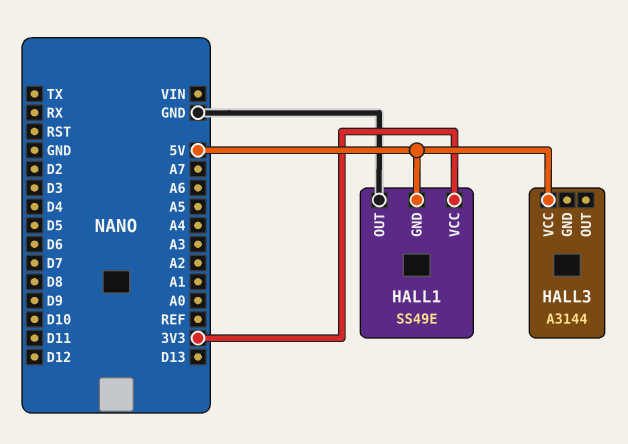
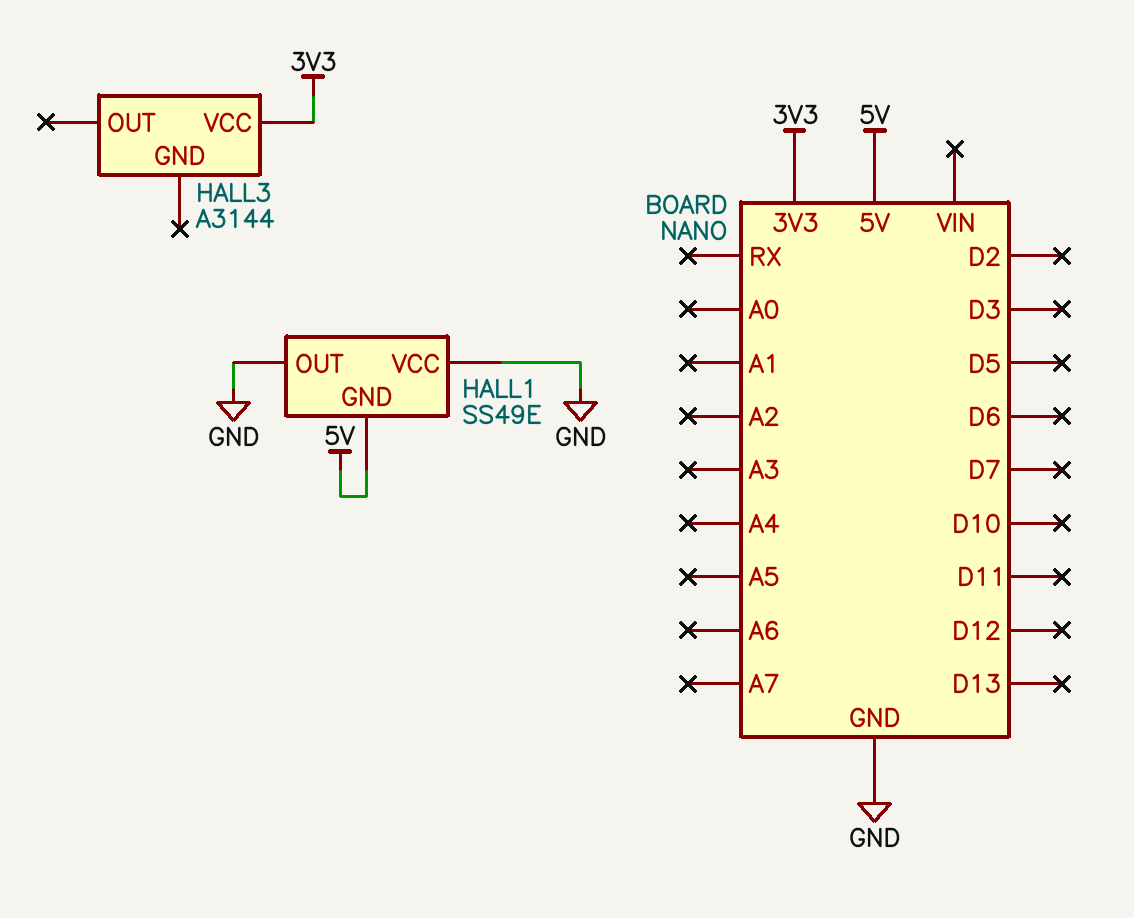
HALL1 pin VCC: 3V3 -> GND
HALL3 pin VCC: 5V -> 3V3

